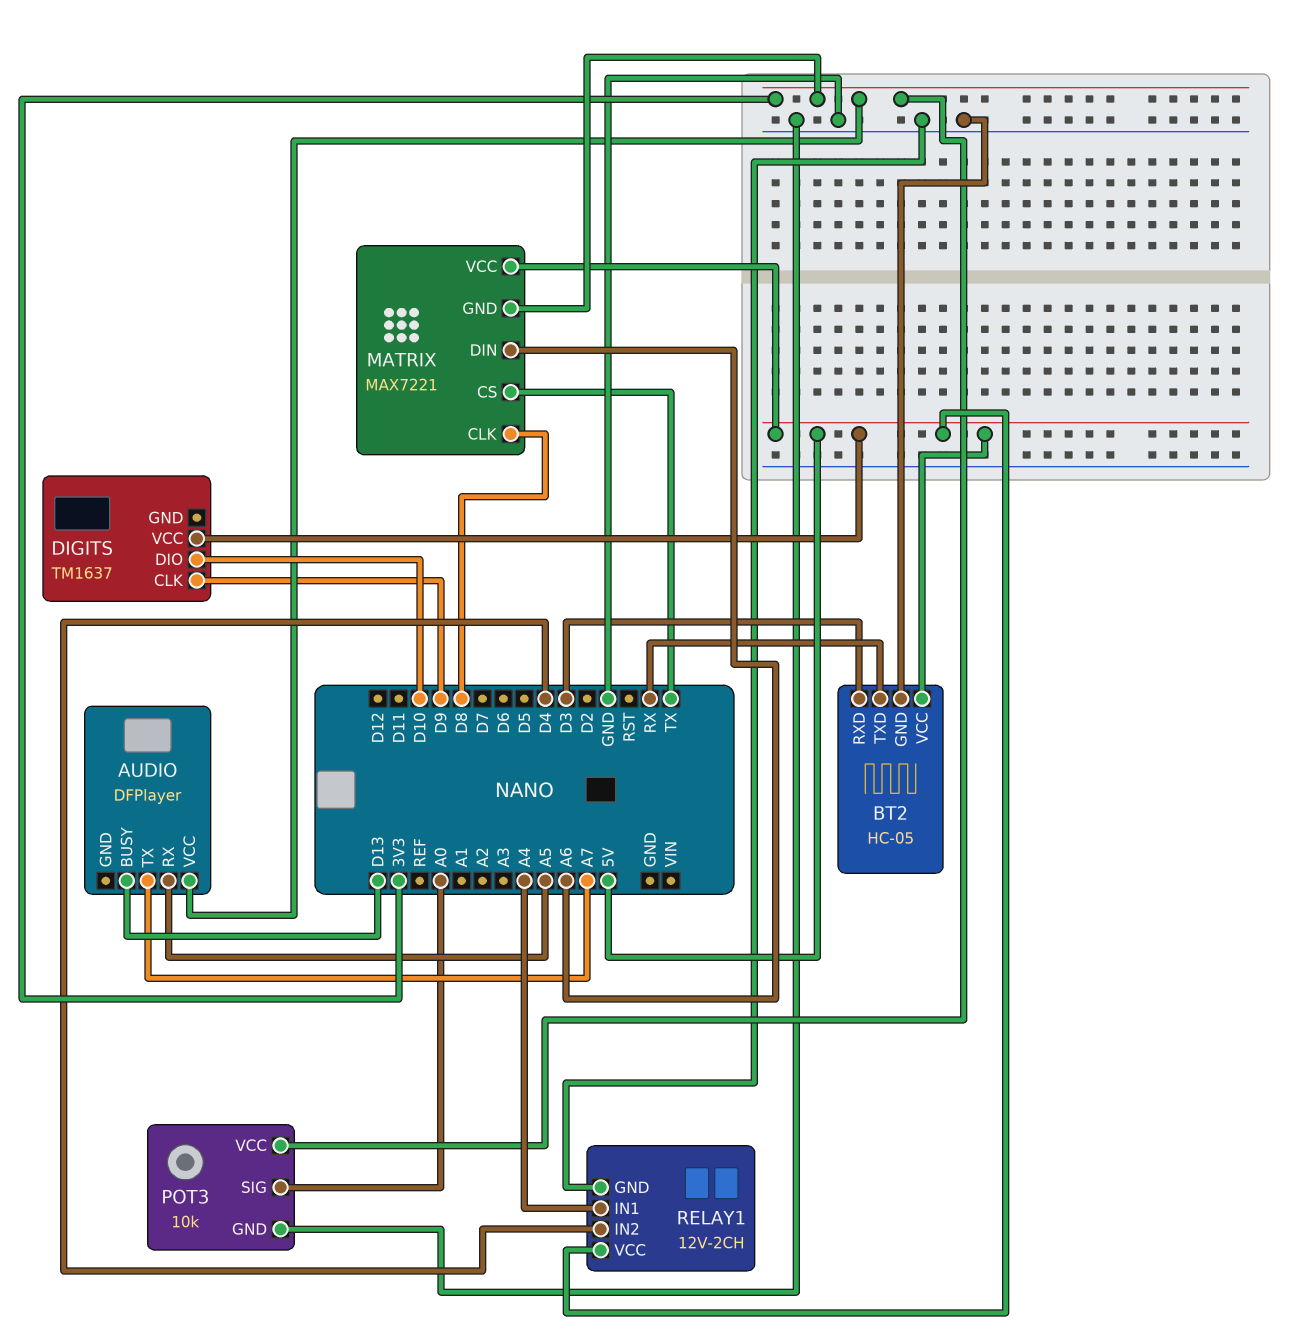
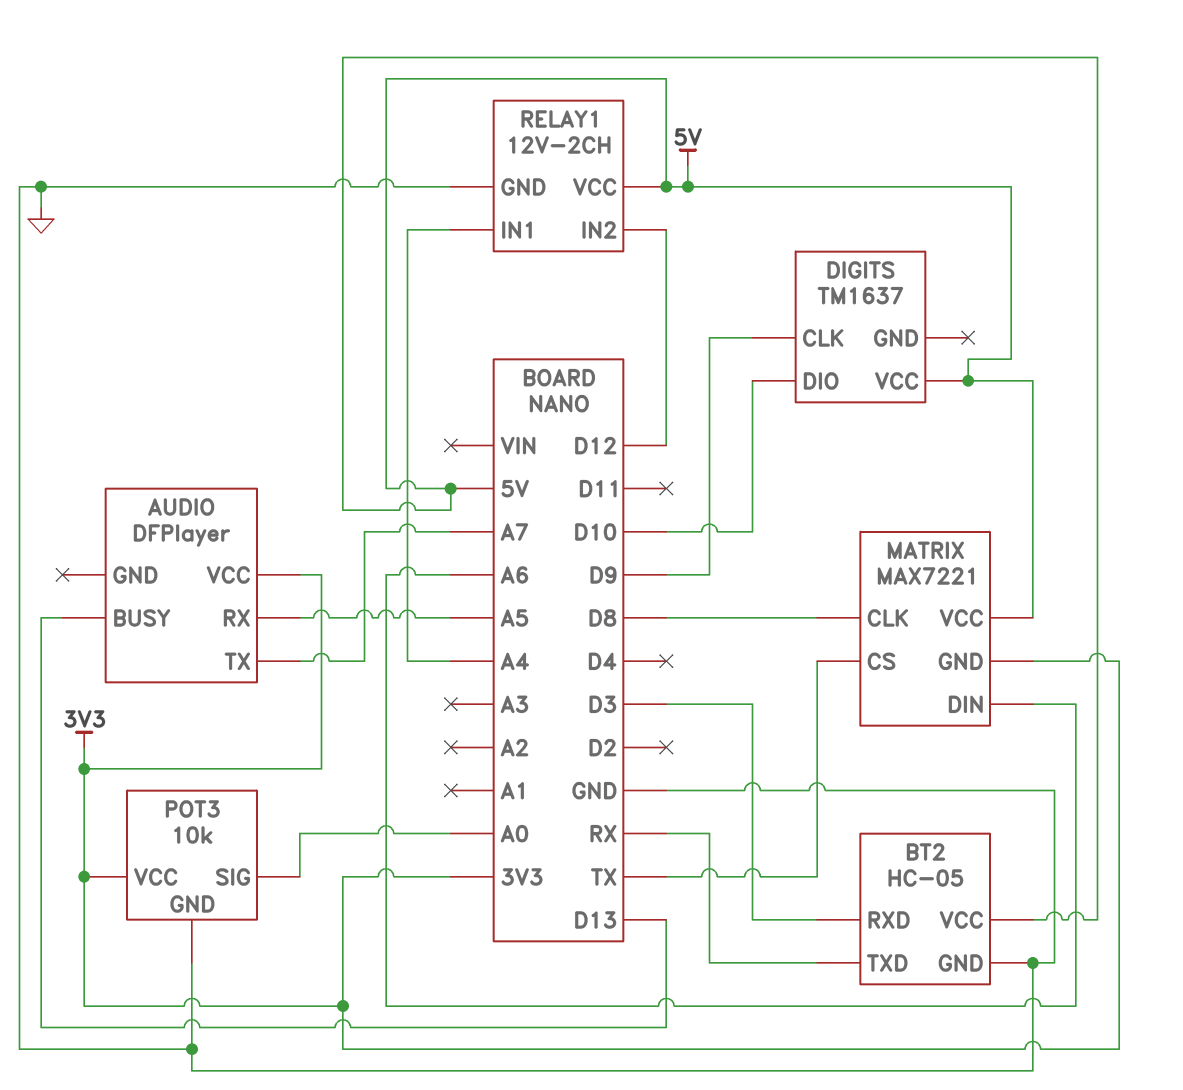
RELAY1 pin IN2: D4 -> D12

